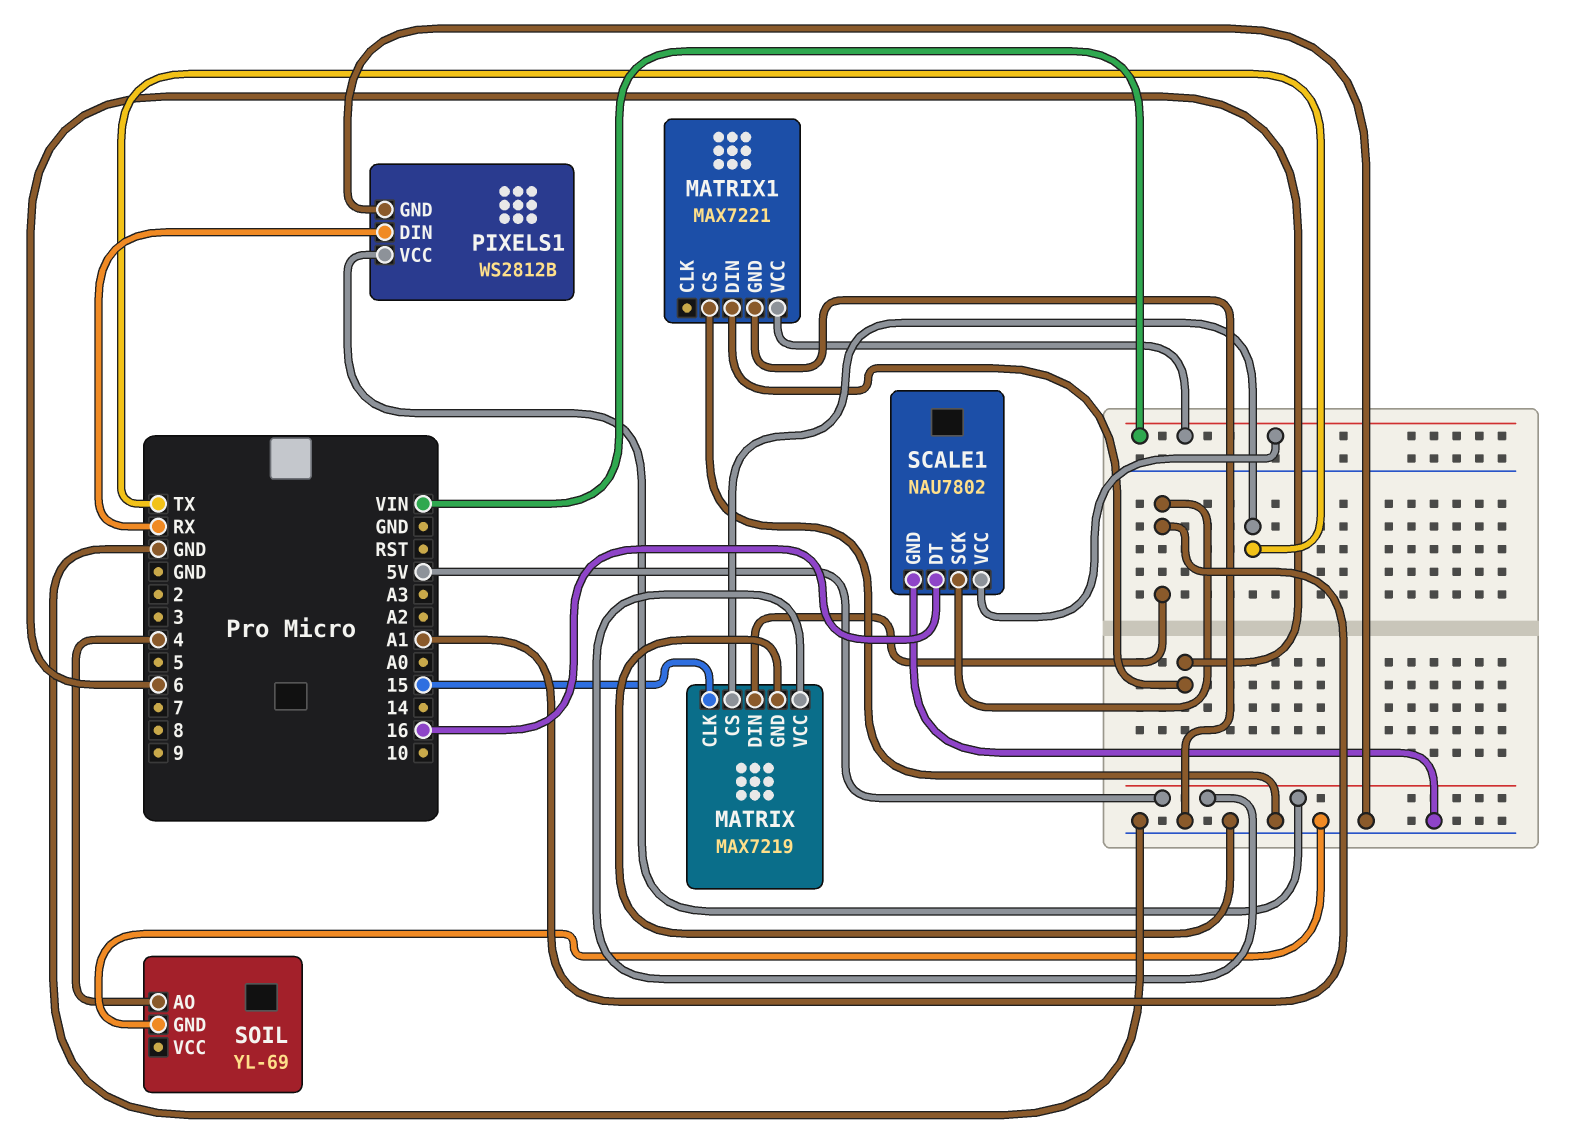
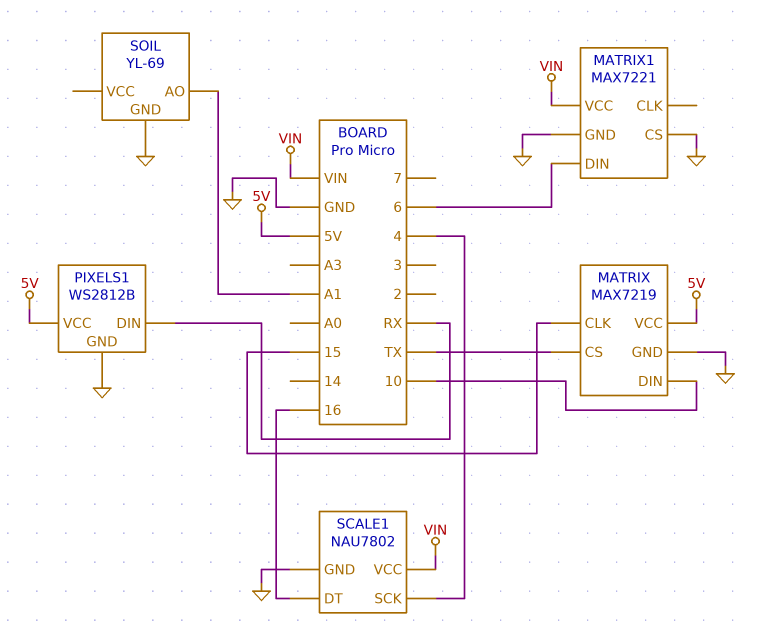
MATRIX pin DIN: A1 -> 10
SCALE1 pin SCK: A1 -> 4
SOIL pin AO: 4 -> A1

